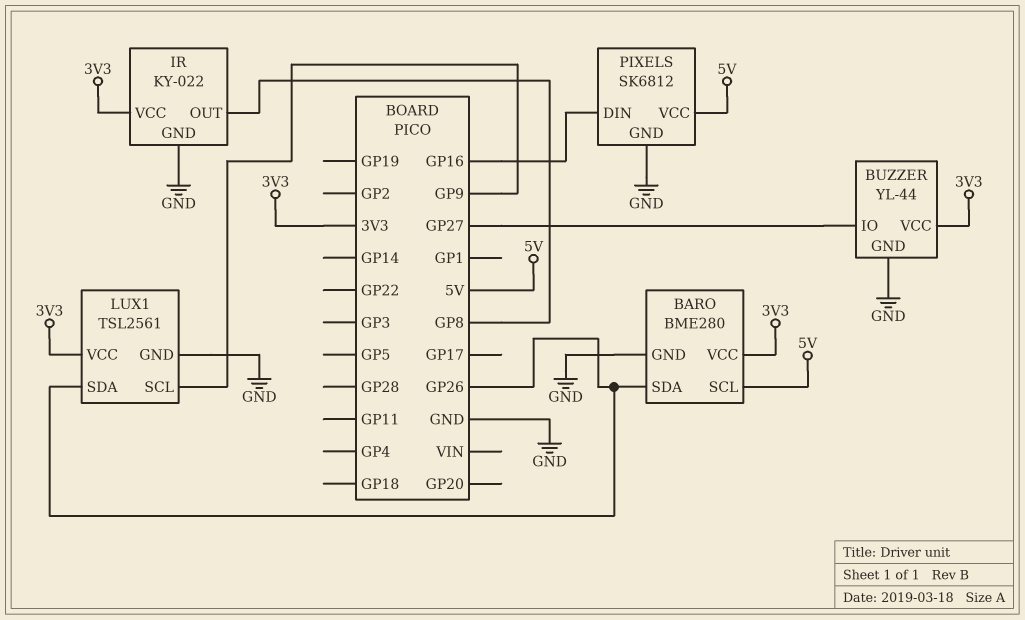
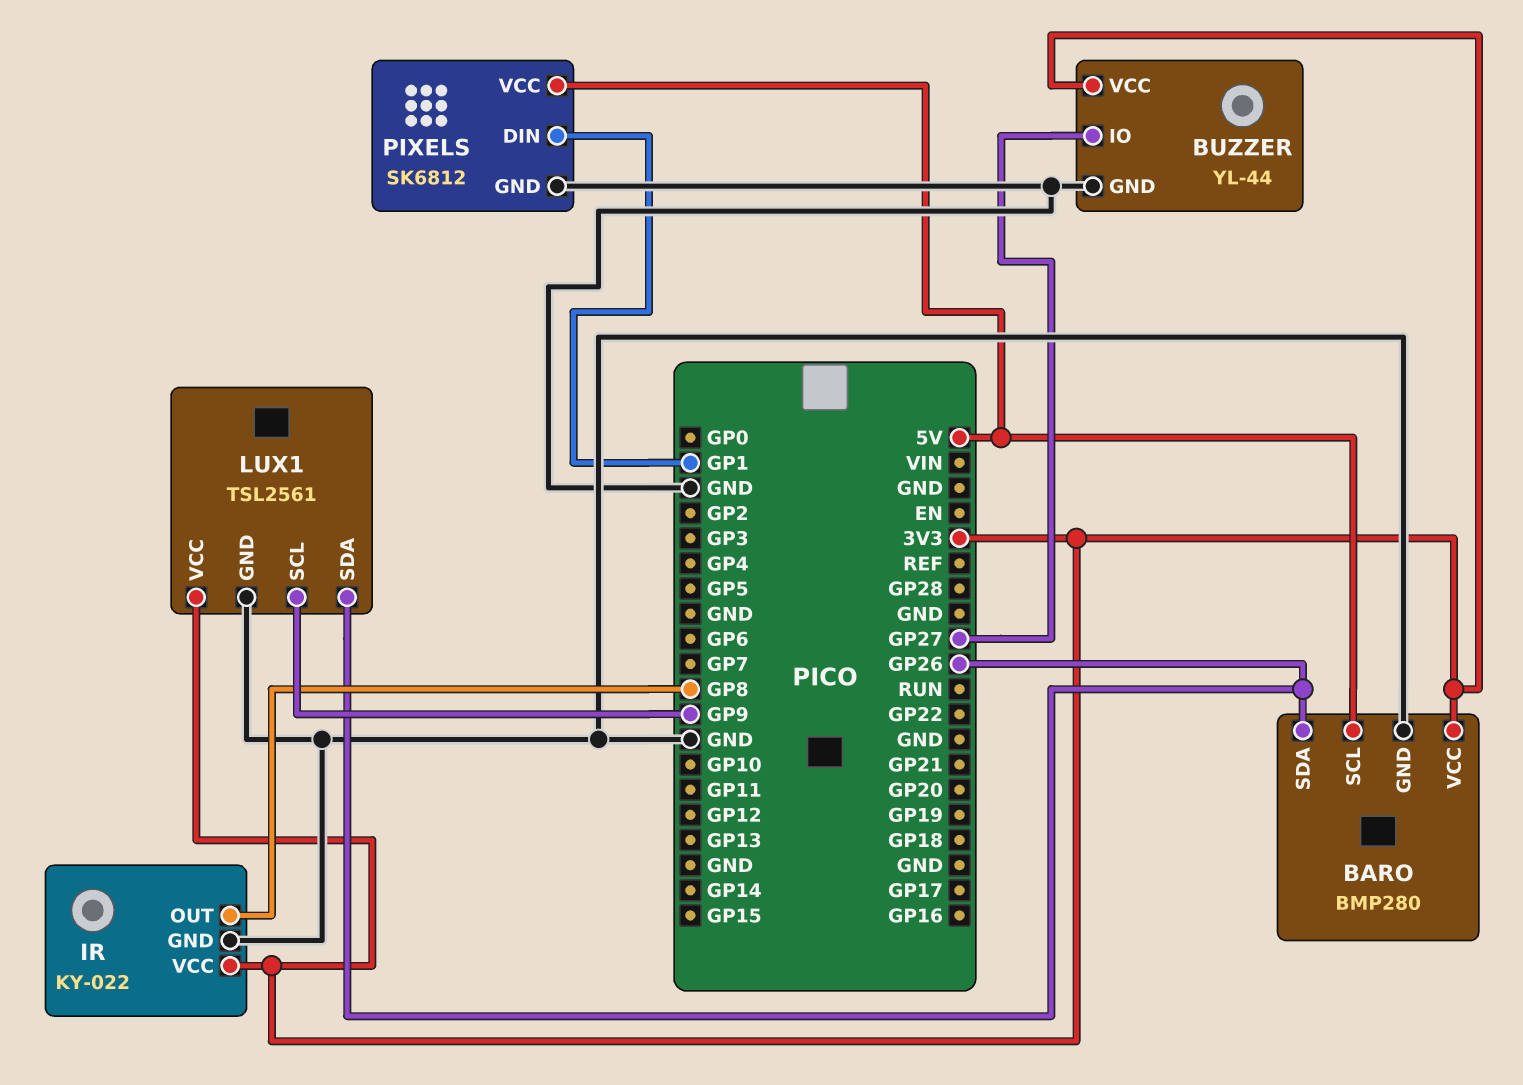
BARO: BME280 -> BMP280
PIXELS pin DIN: GP16 -> GP1

